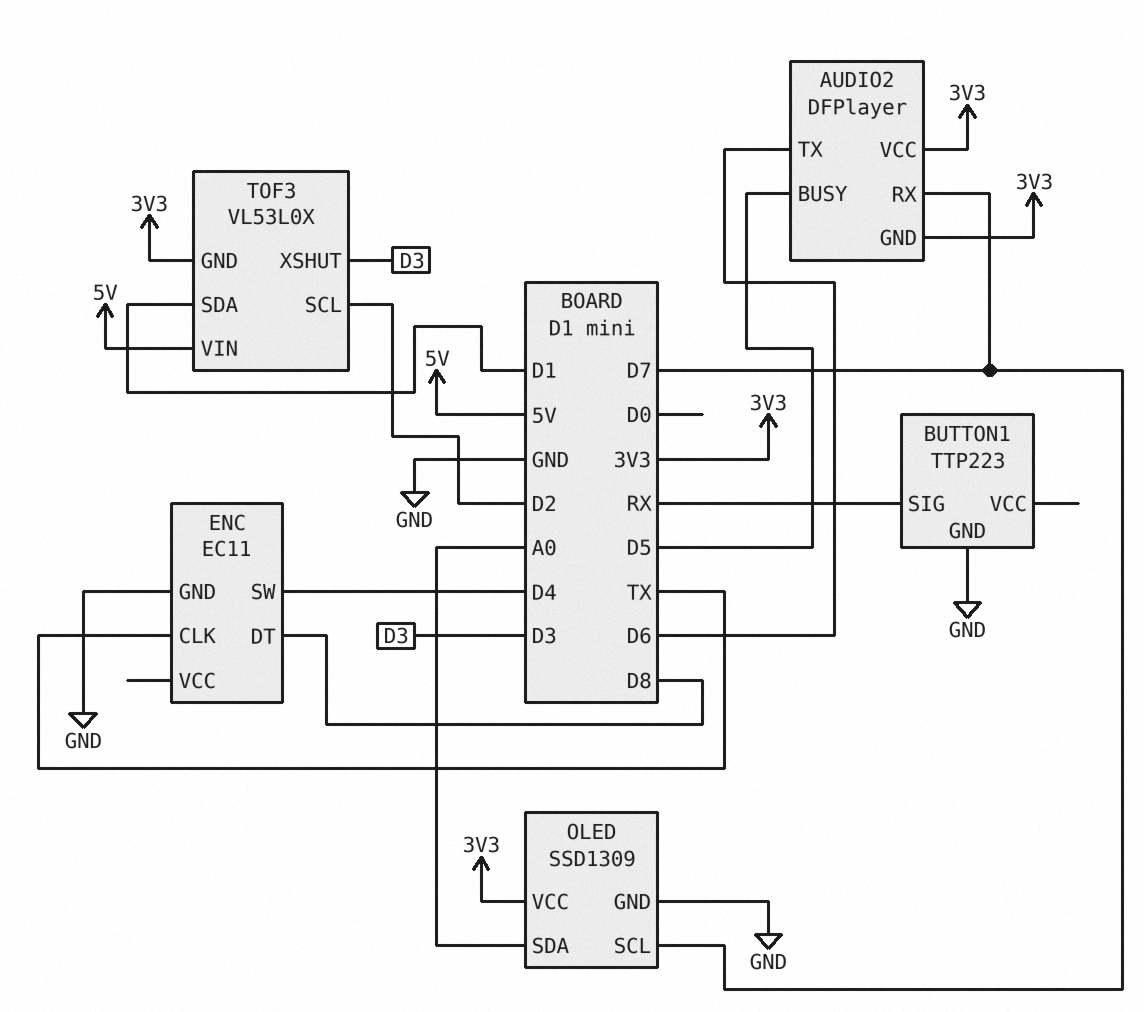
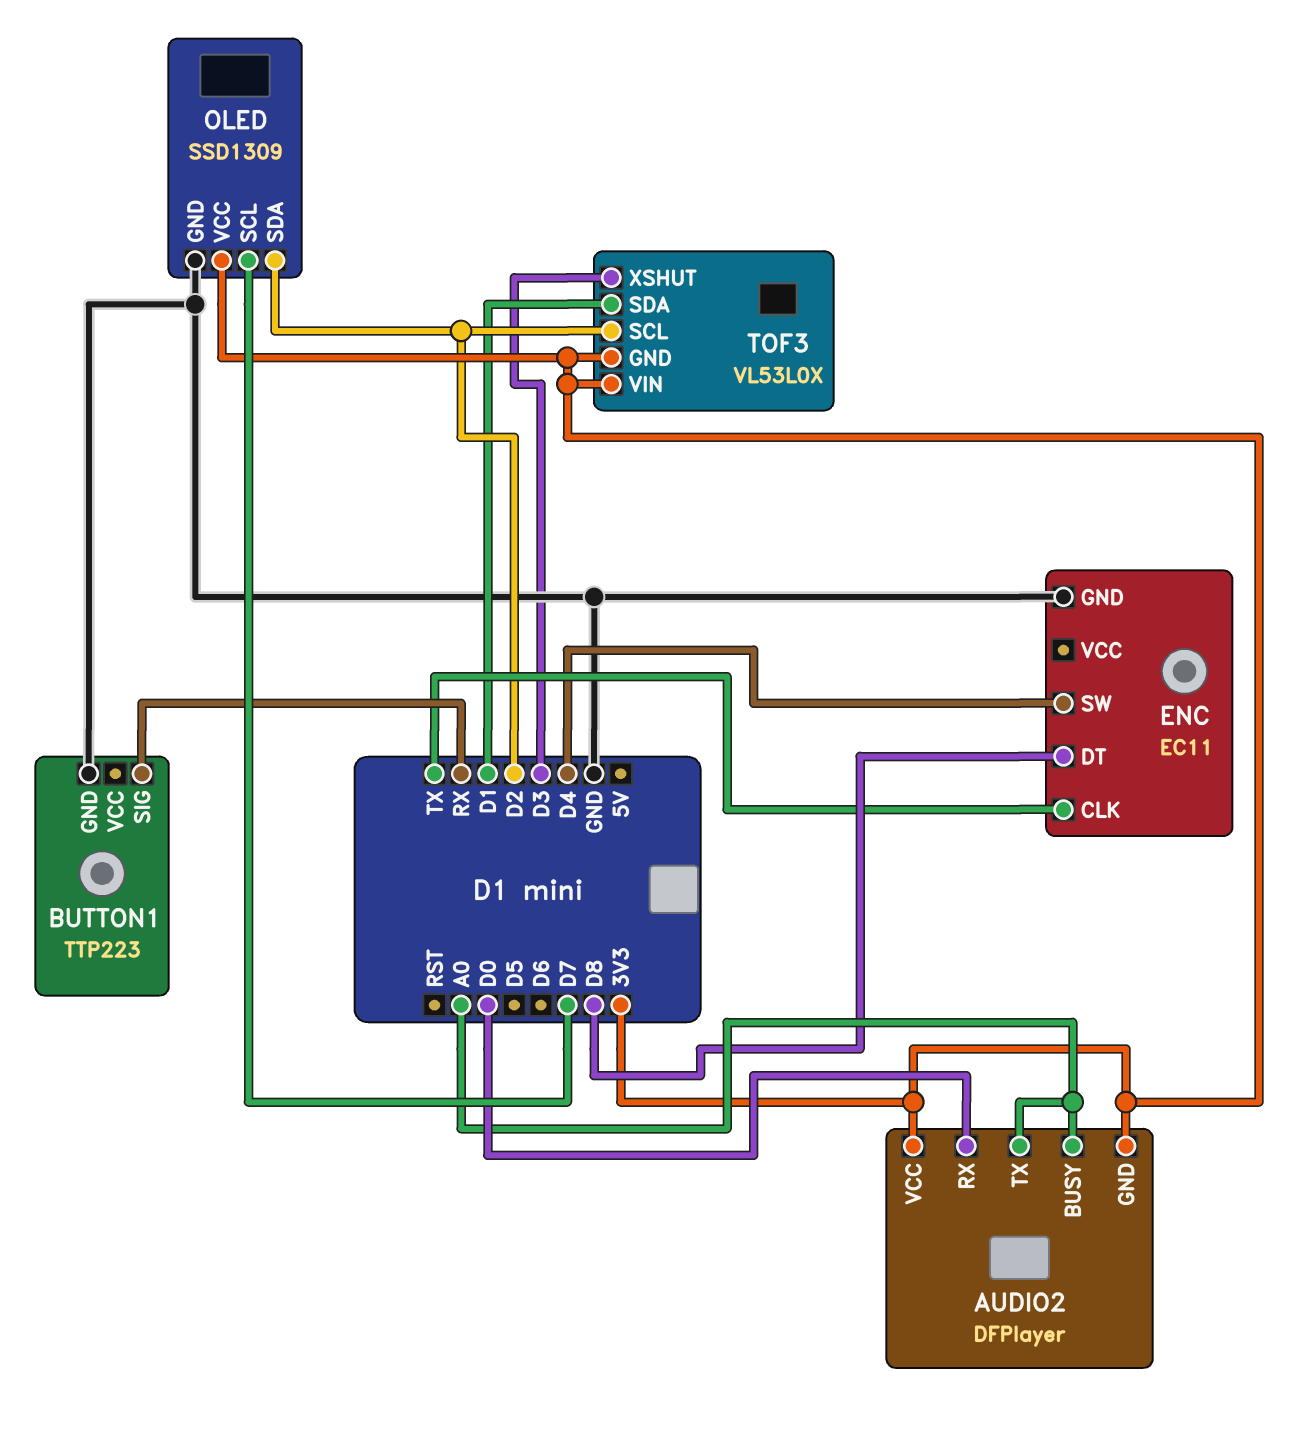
AUDIO2 pin BUSY: D5 -> A0
AUDIO2 pin RX: D7 -> D0
AUDIO2 pin TX: D6 -> A0
OLED pin SDA: A0 -> D2
TOF3 pin VIN: 5V -> 3V3

